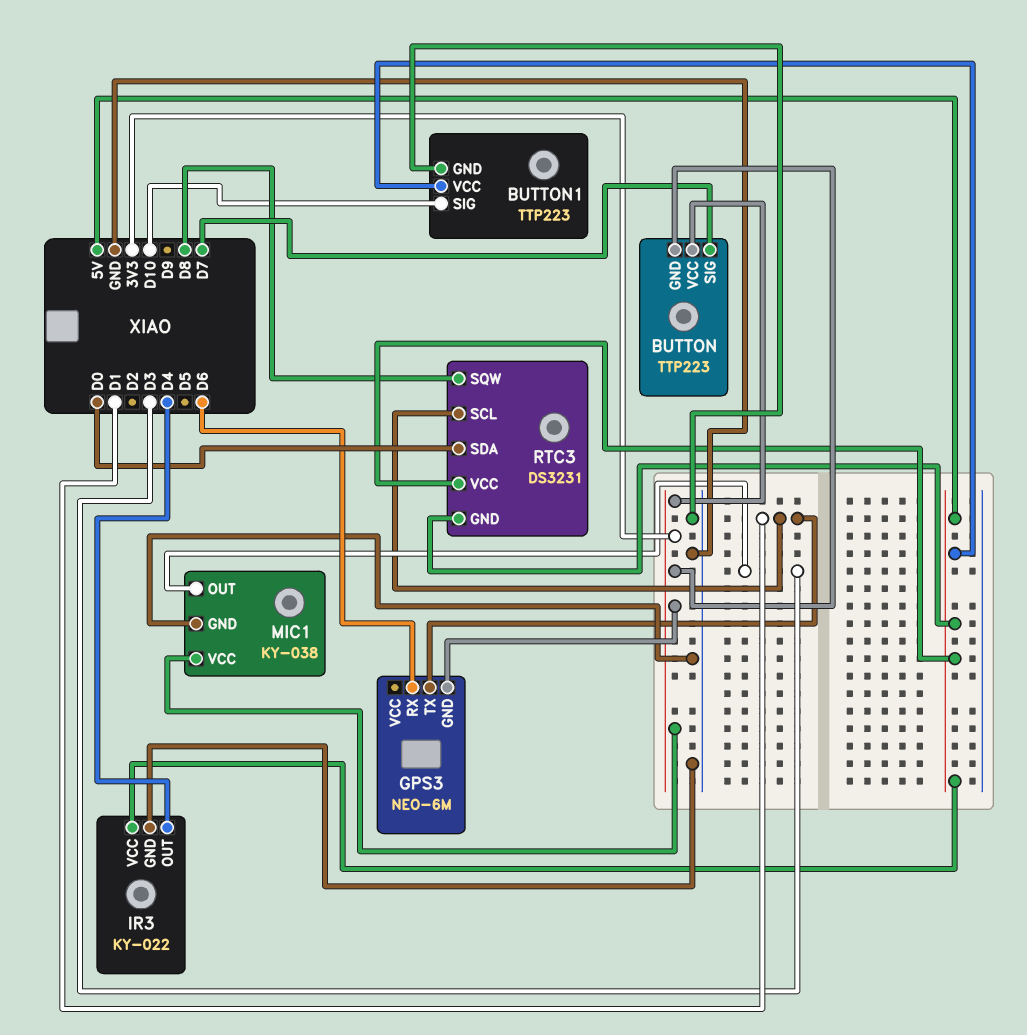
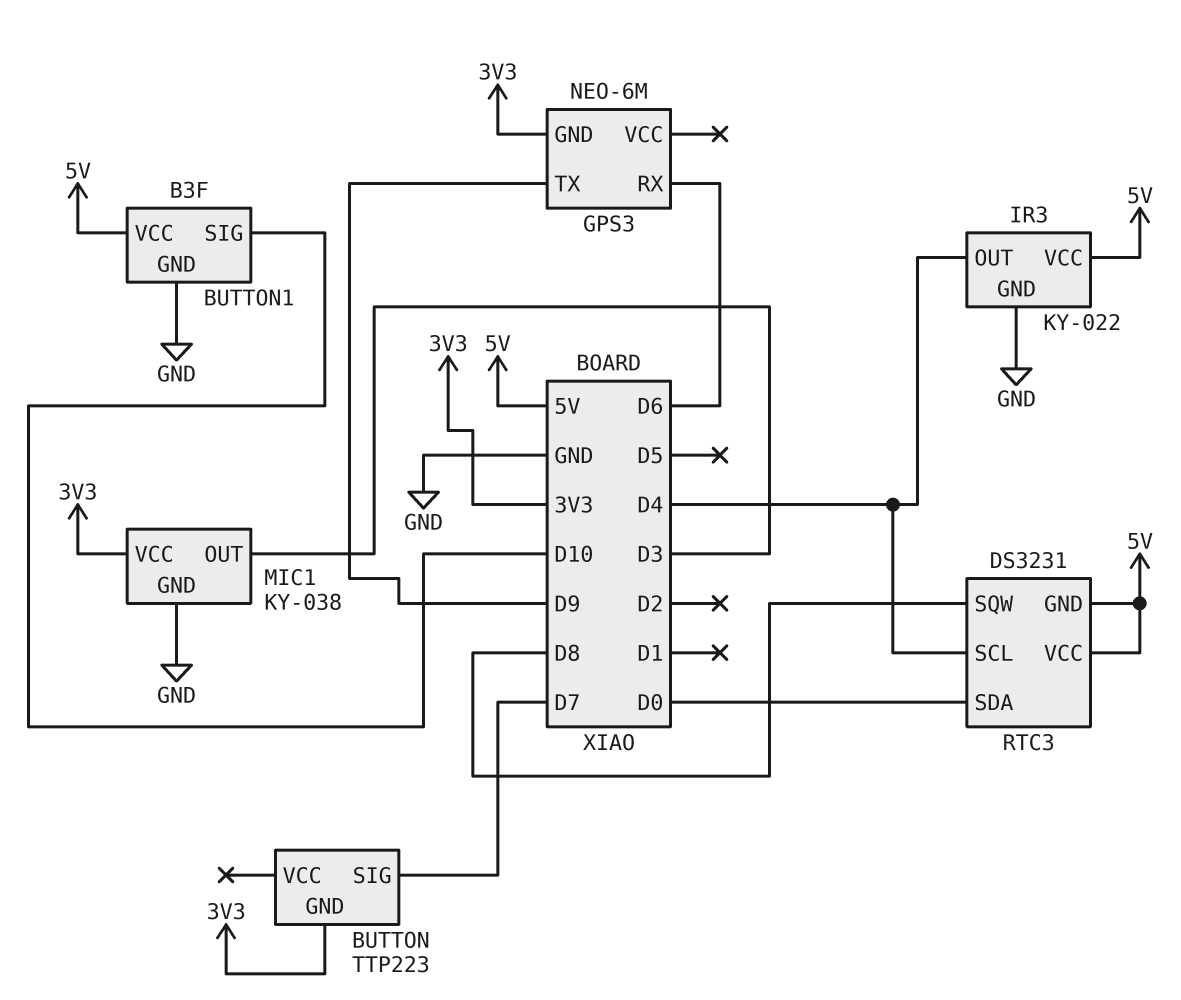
BUTTON pin VCC: 3V3 -> none
BUTTON1: TTP223 -> B3F
GPS3 pin TX: D1 -> D9
RTC3 pin SCL: D1 -> D4

